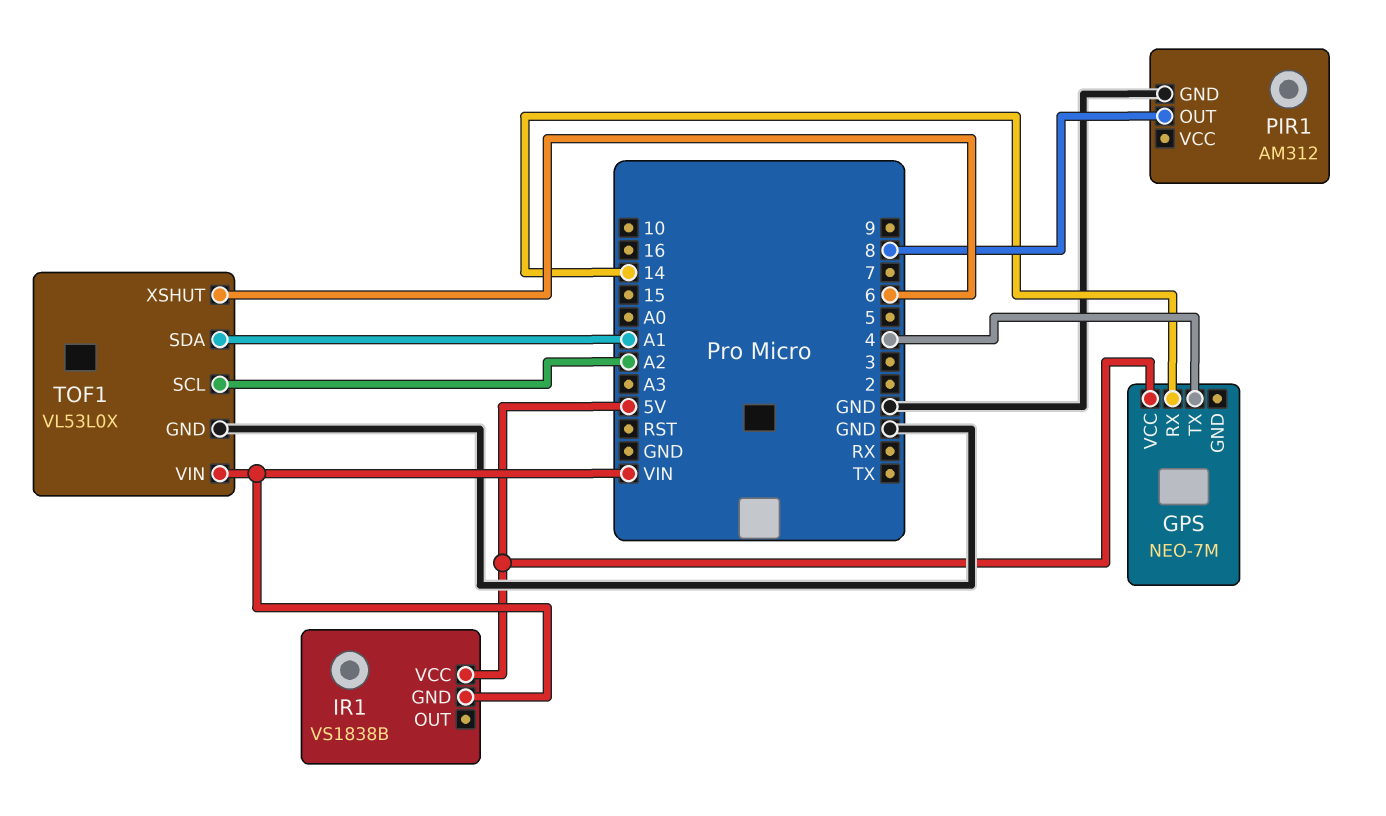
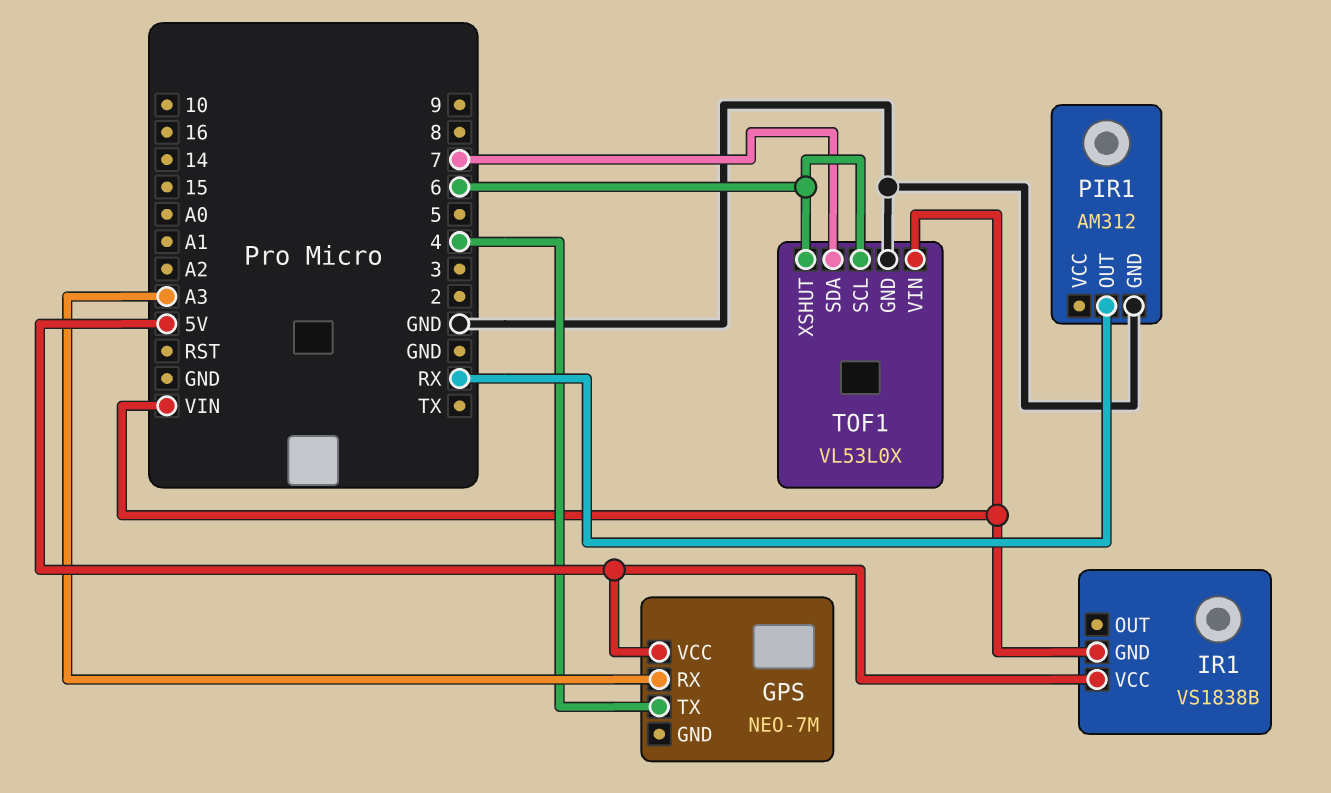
GPS pin RX: 14 -> A3
PIR1 pin OUT: 8 -> RX
TOF1 pin SCL: A2 -> 6
TOF1 pin SDA: A1 -> 7

